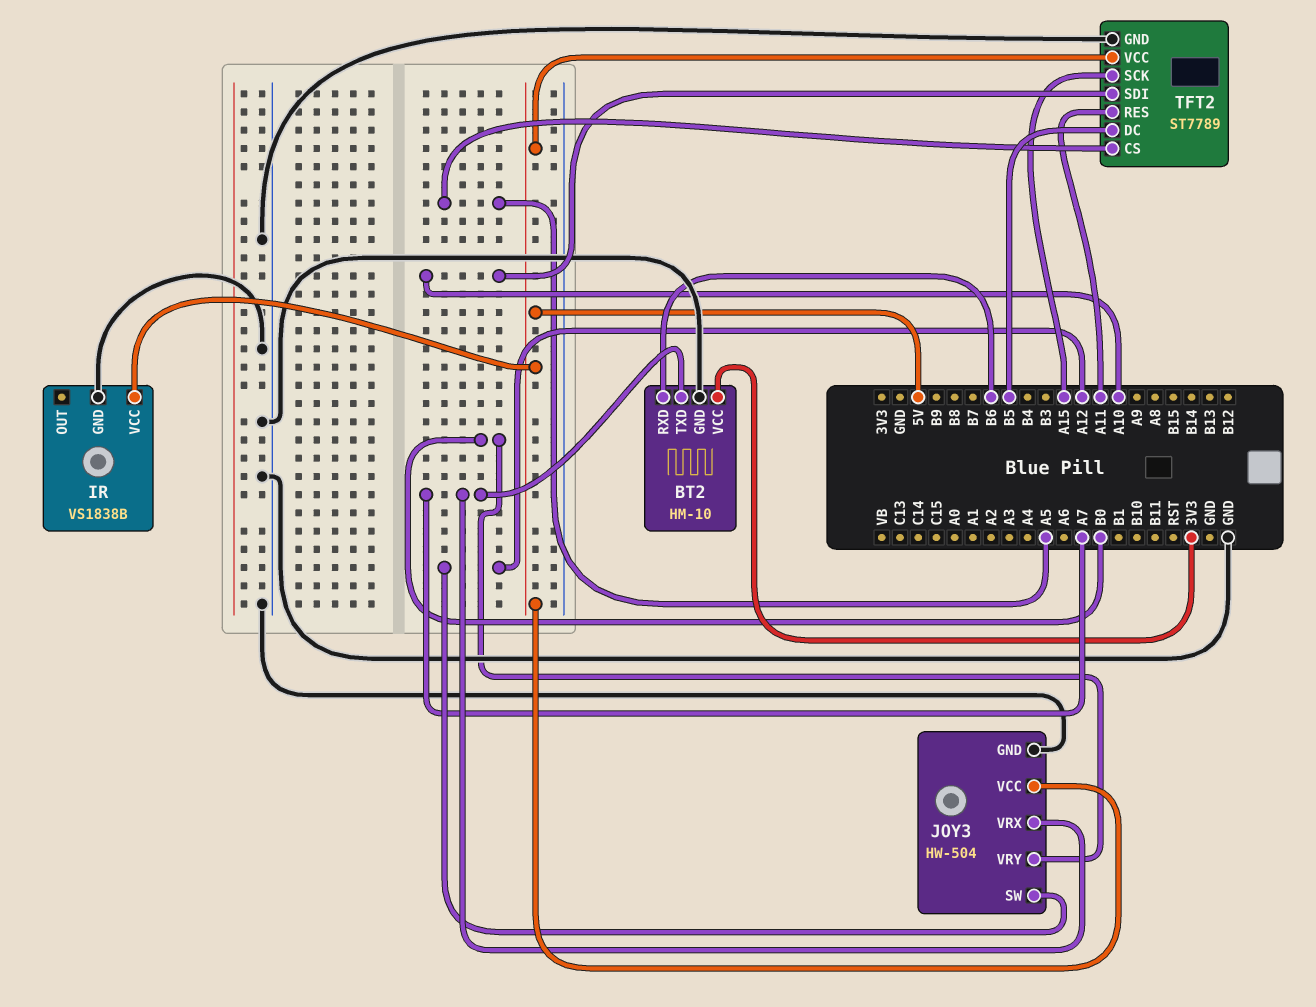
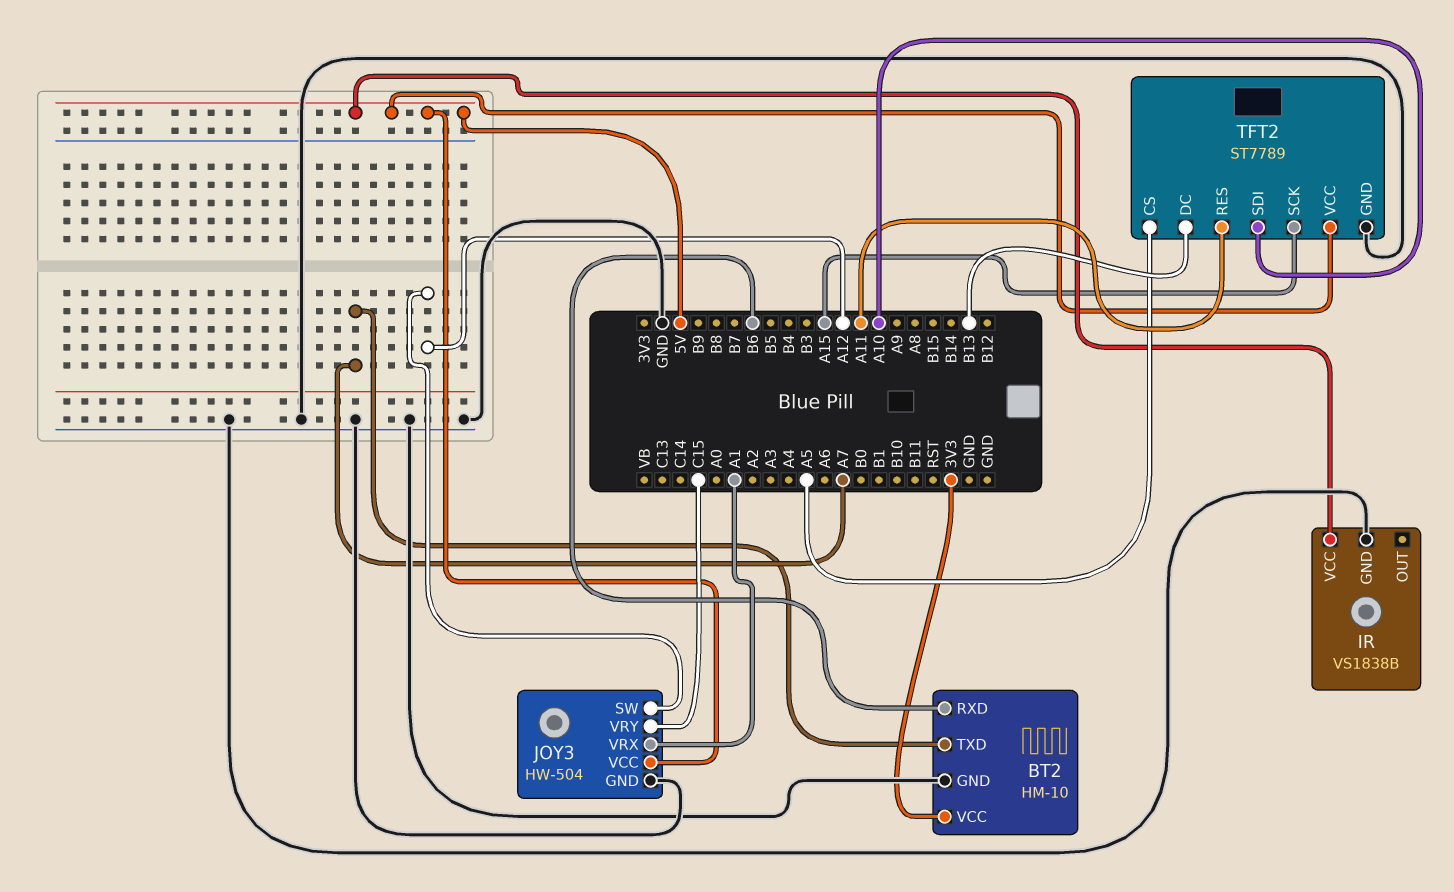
JOY3 pin VRX: A7 -> A1
JOY3 pin VRY: B0 -> C15
TFT2 pin DC: B5 -> B13

